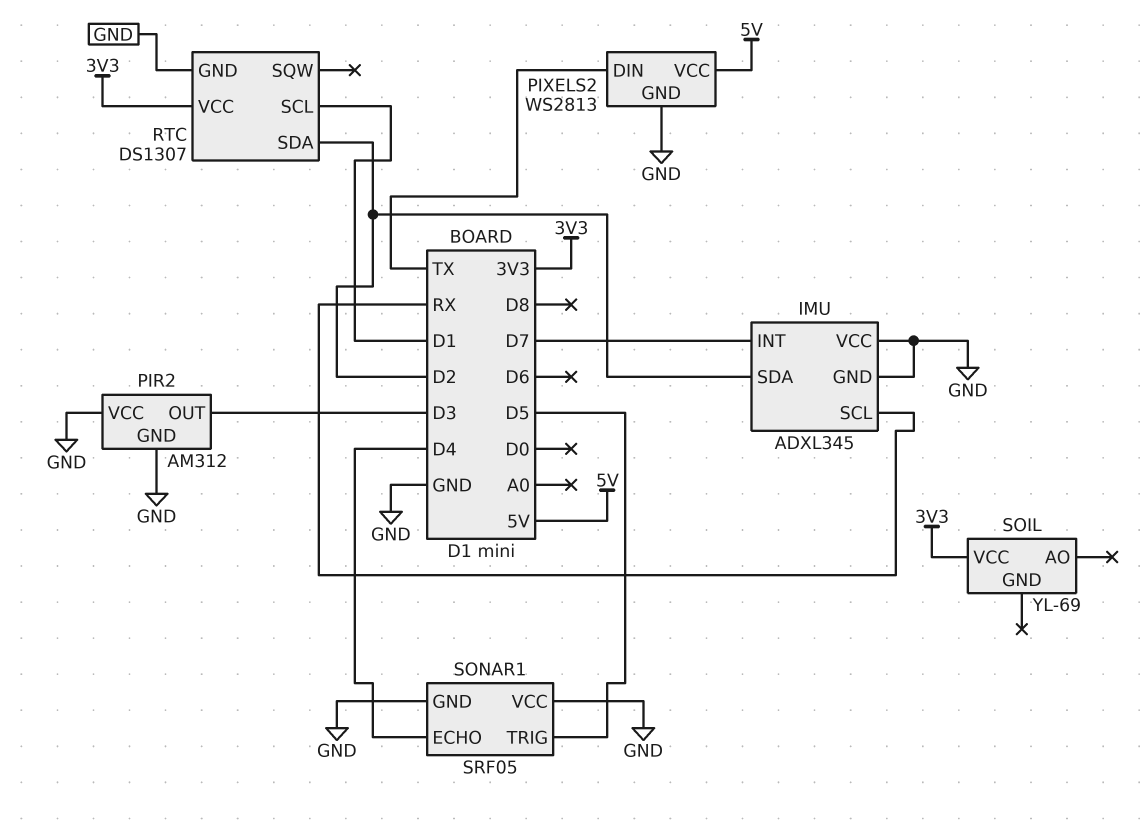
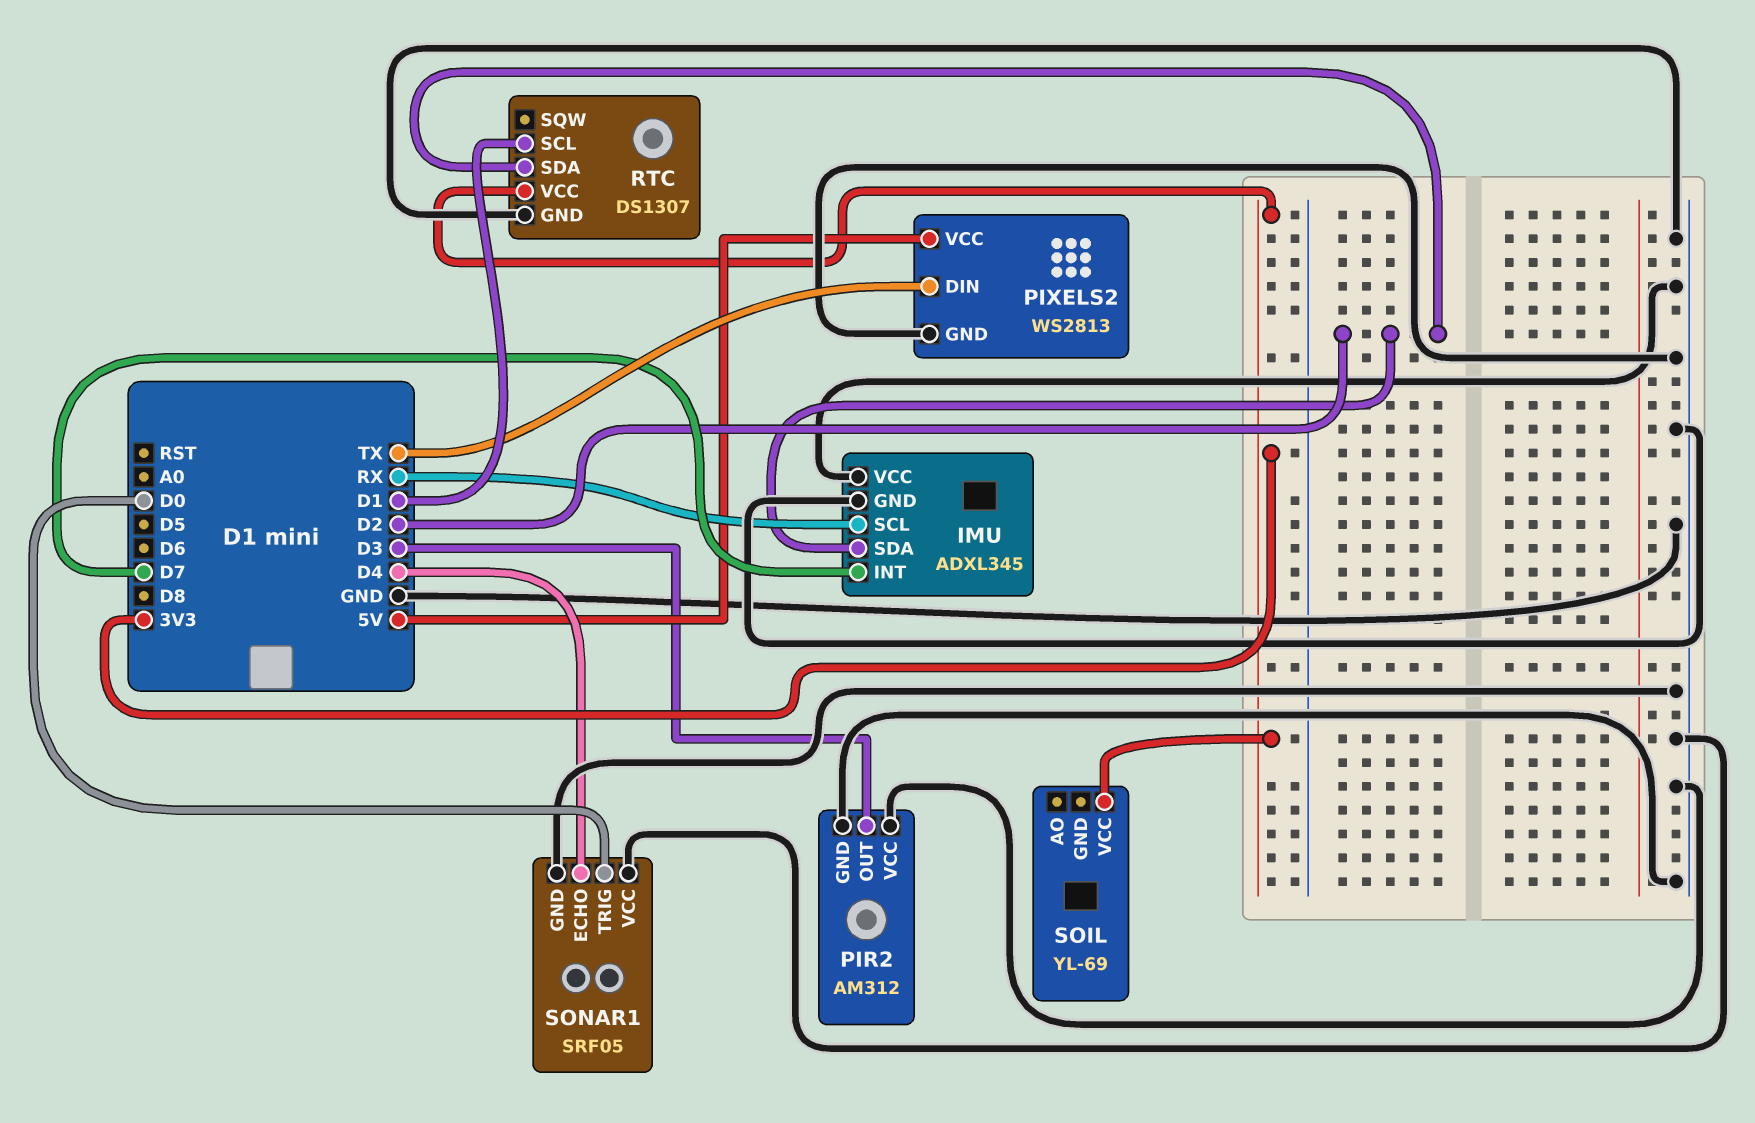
SONAR1 pin TRIG: D5 -> D0

